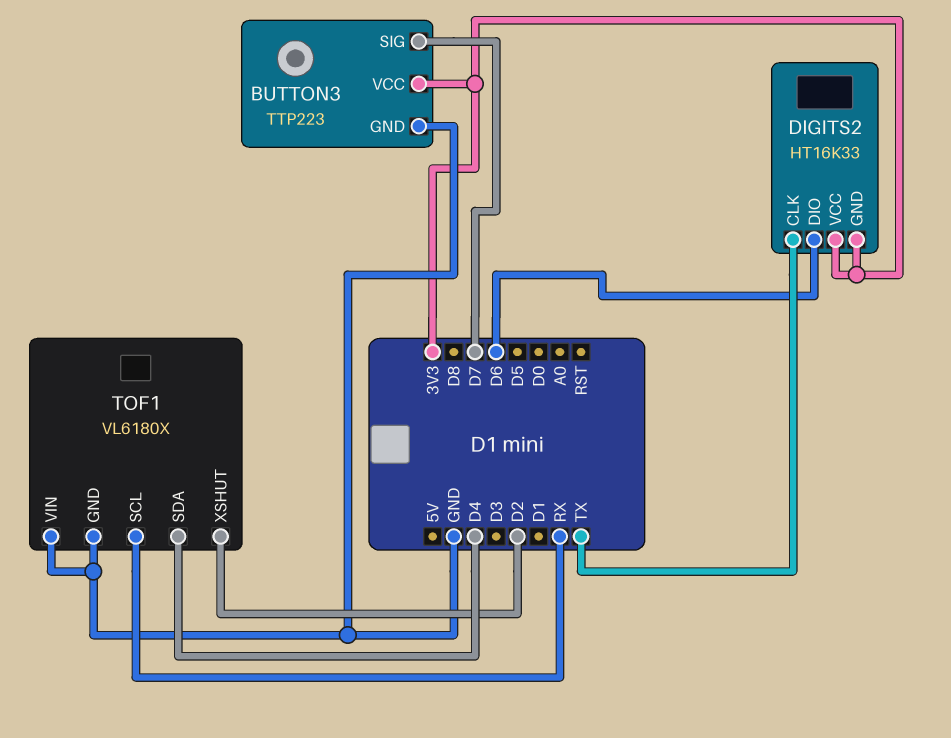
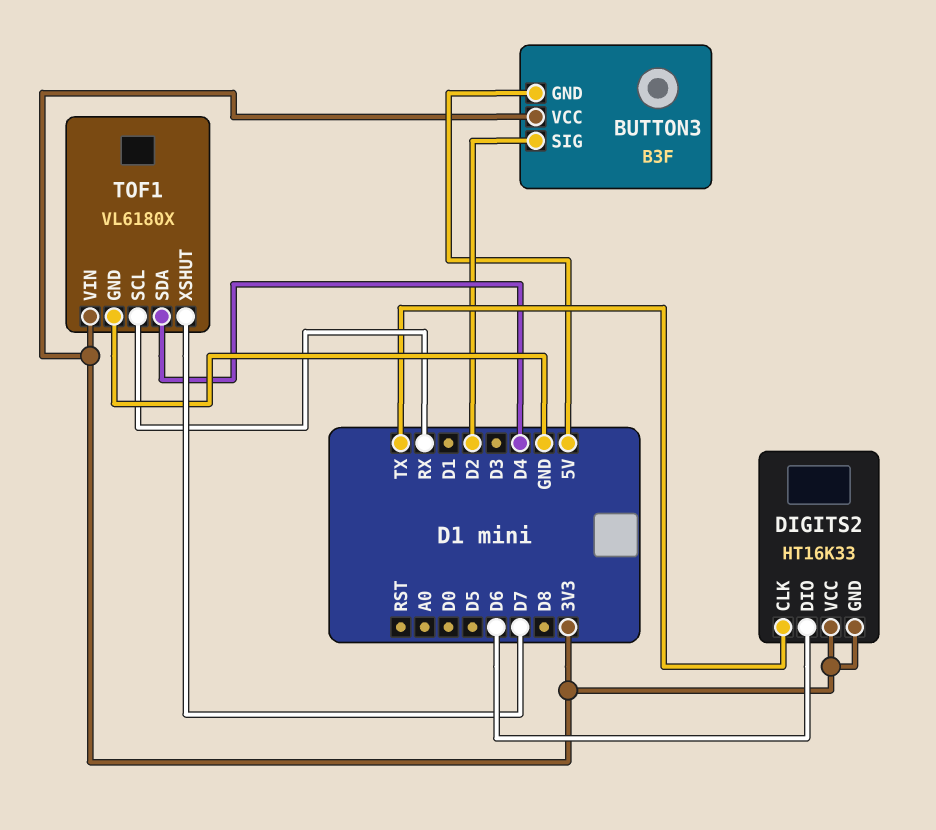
BUTTON3: TTP223 -> B3F
BUTTON3 pin GND: GND -> 5V
BUTTON3 pin SIG: D7 -> D2
TOF1 pin VIN: GND -> 3V3
TOF1 pin XSHUT: D2 -> D7

